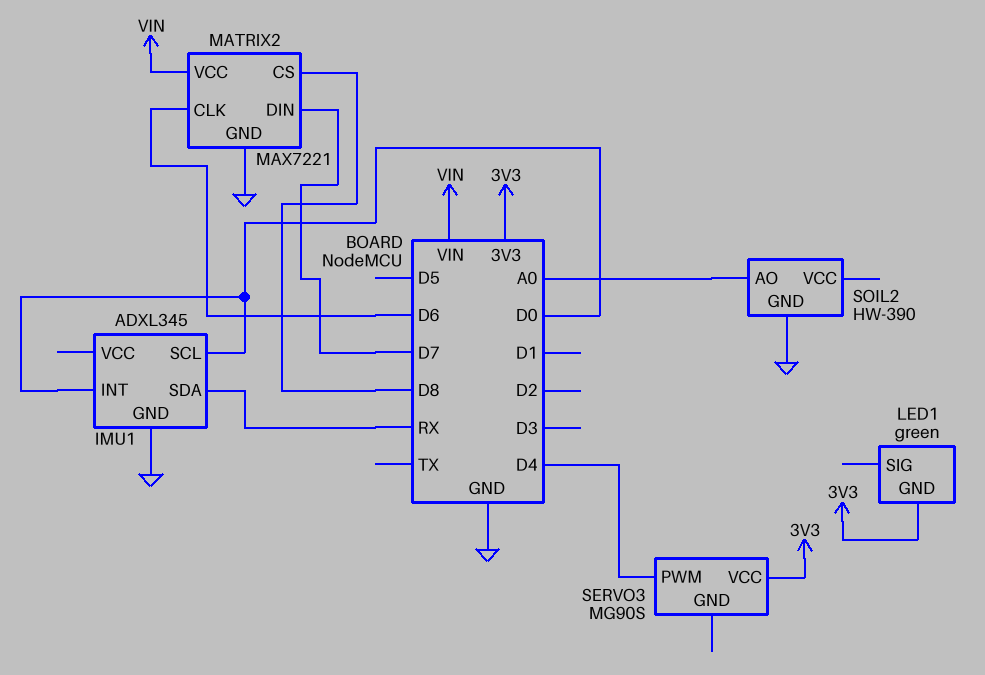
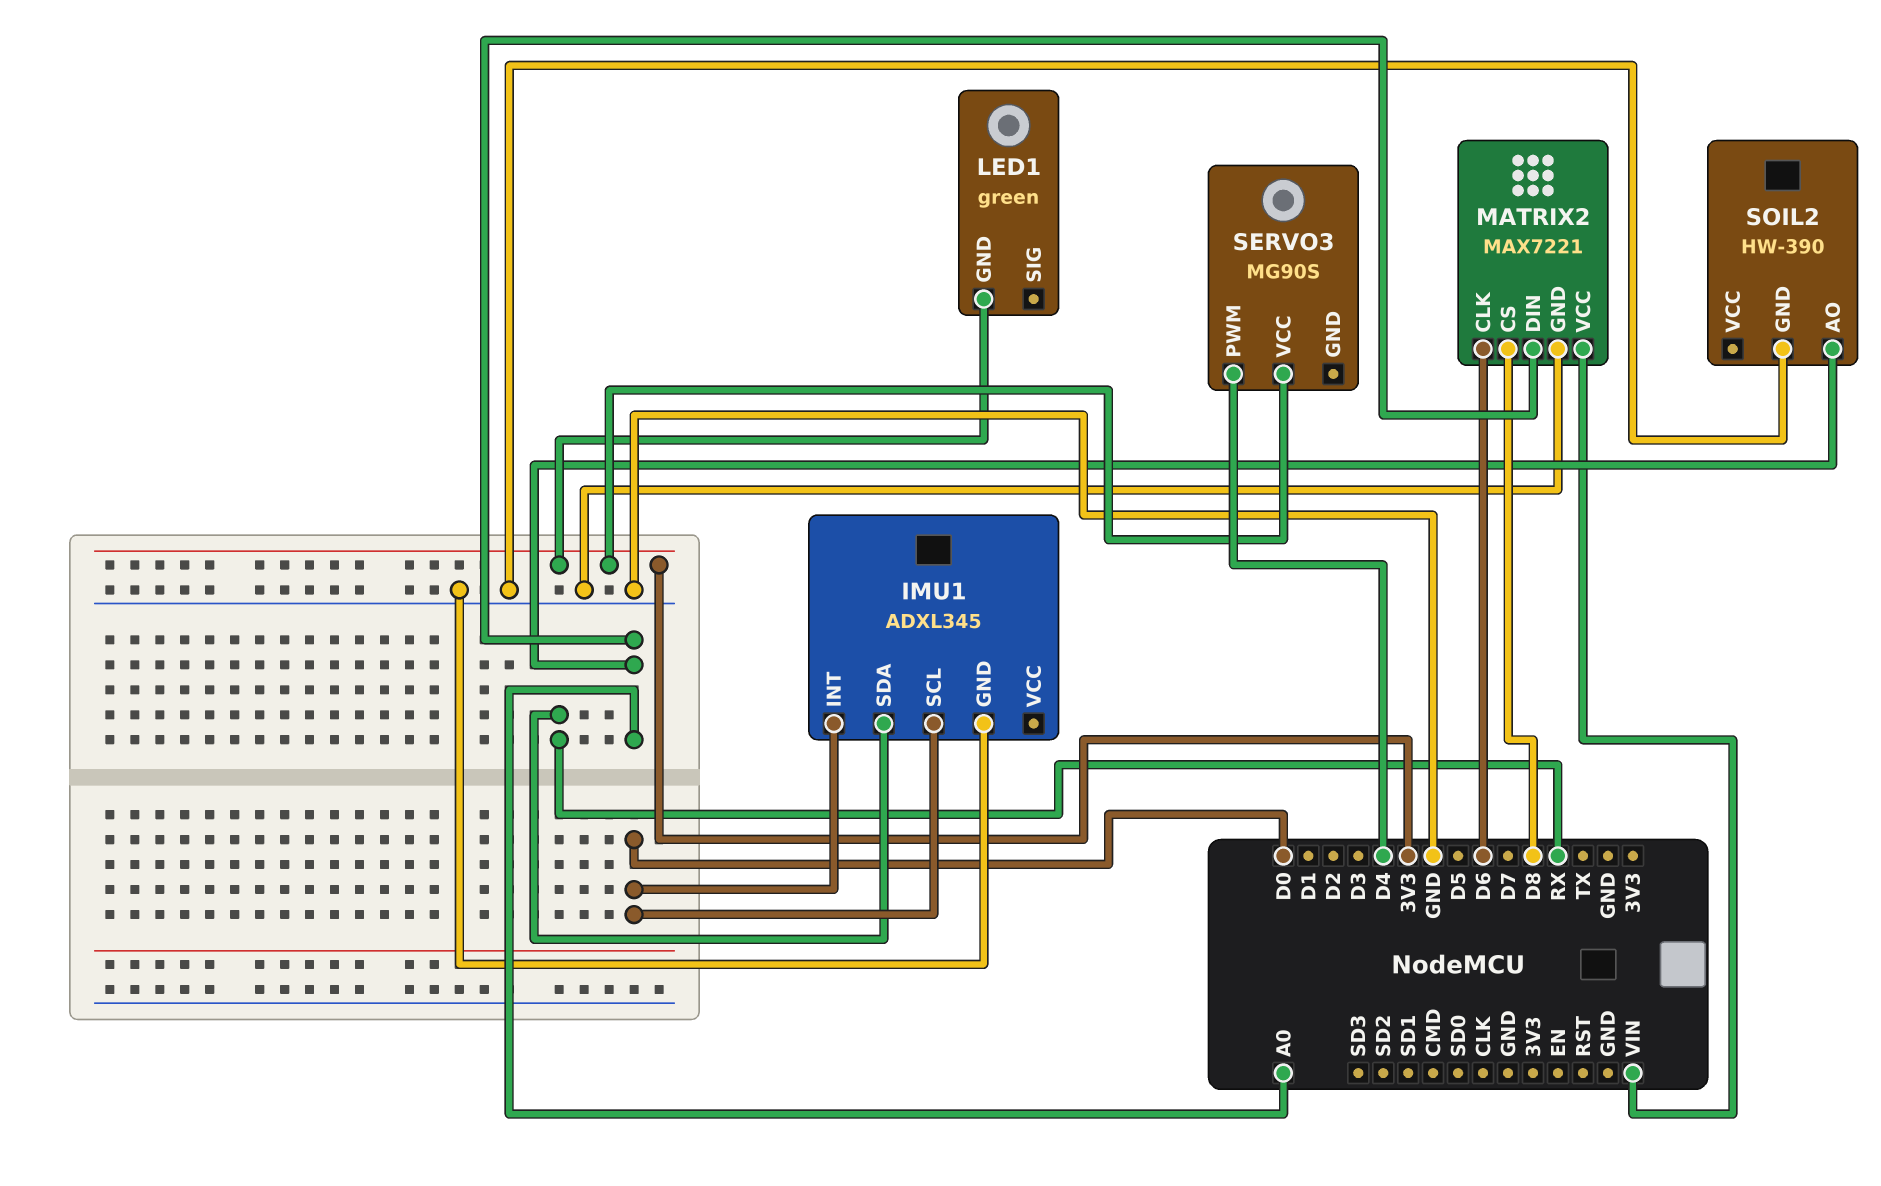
MATRIX2 pin DIN: D7 -> A0

